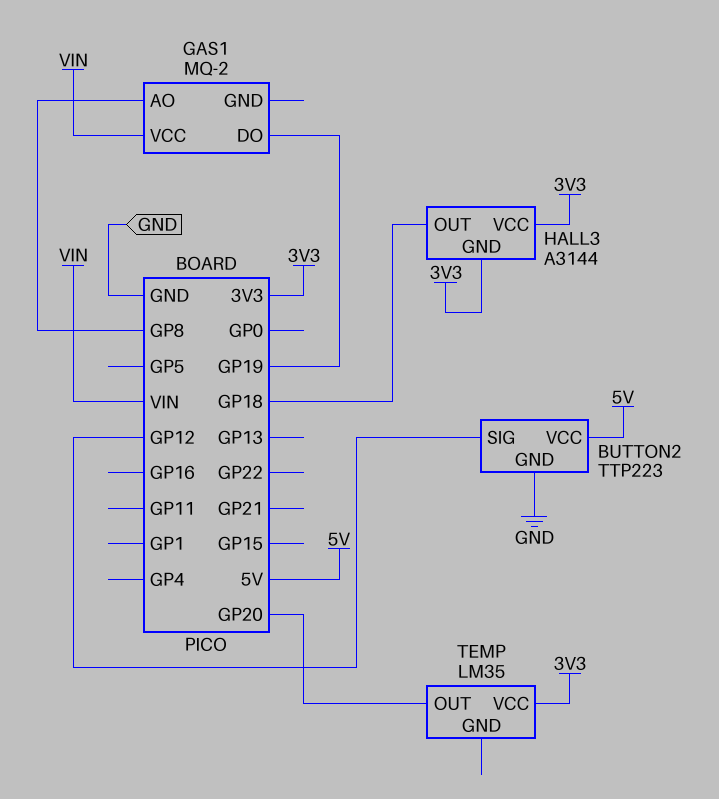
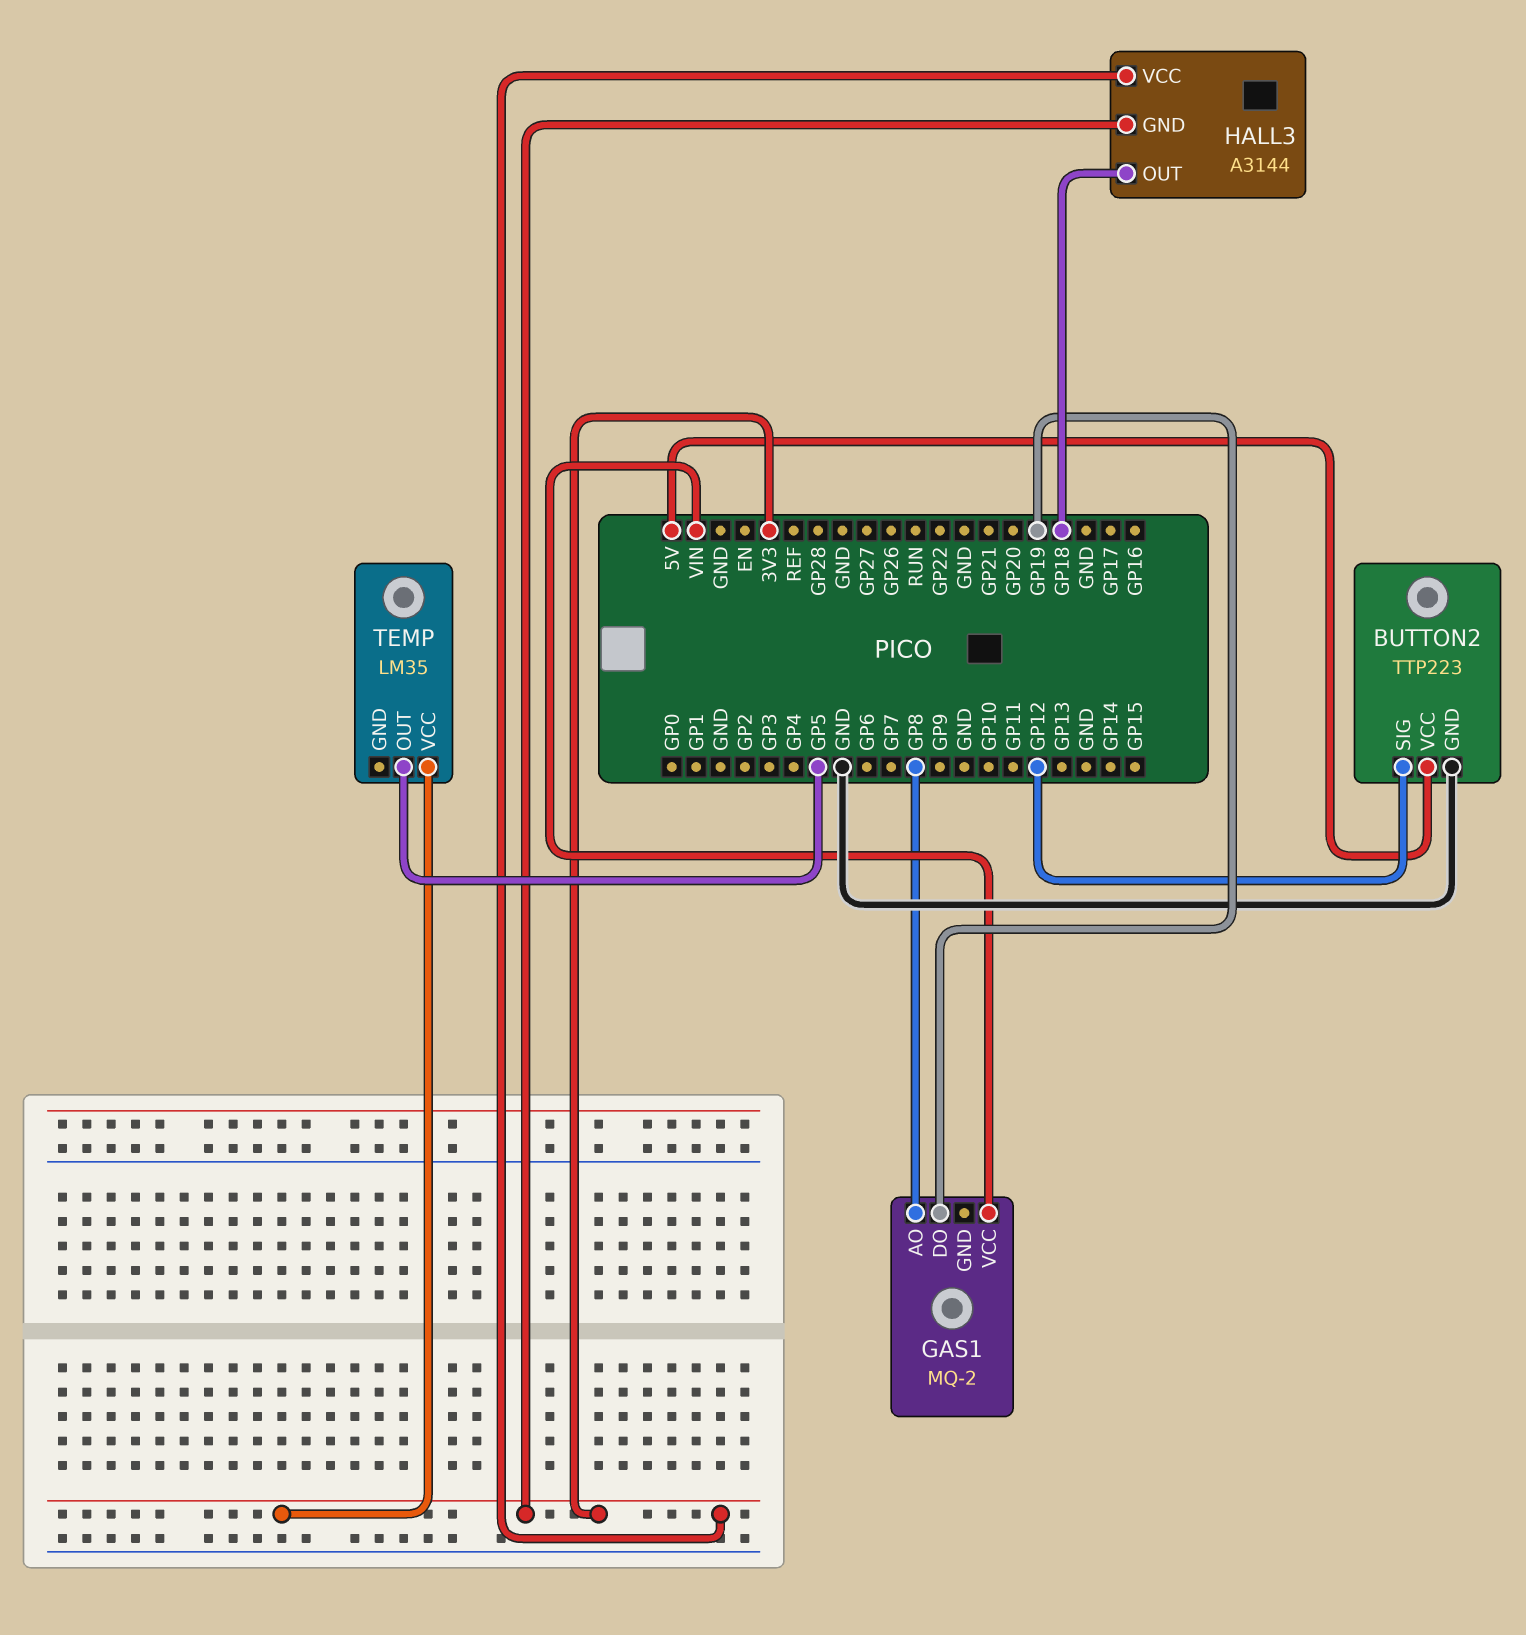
TEMP pin OUT: GP20 -> GP5

